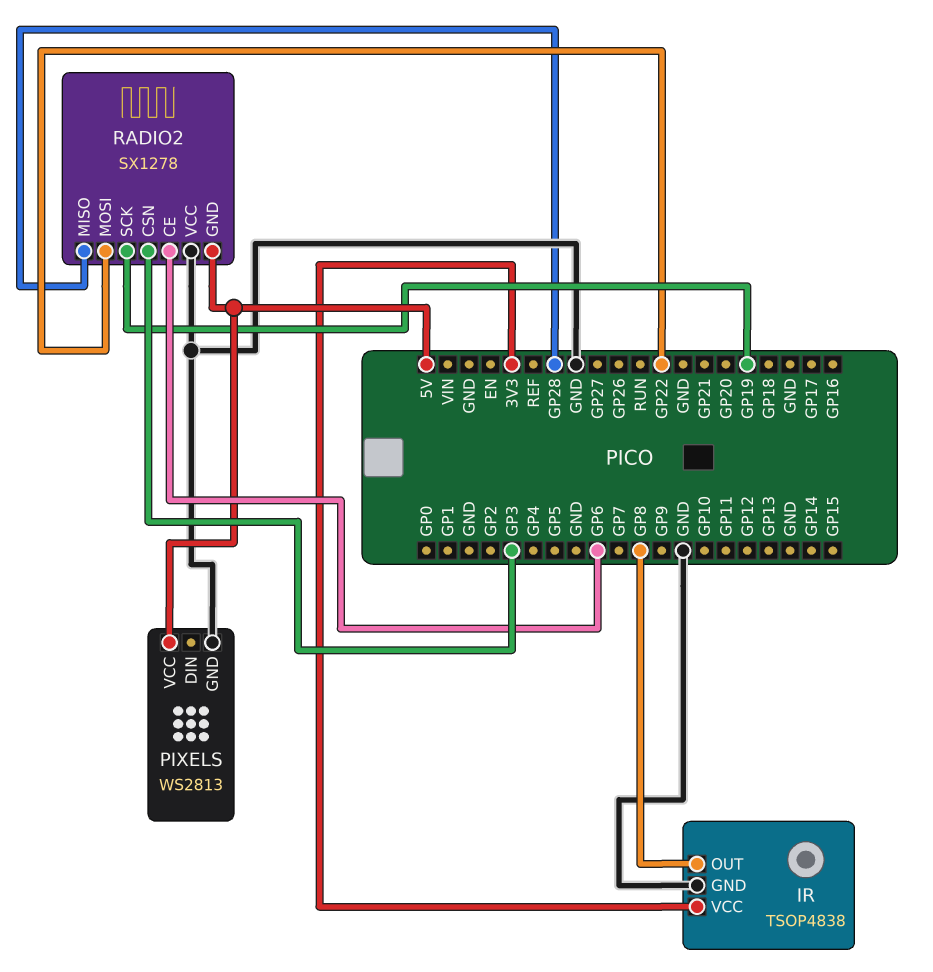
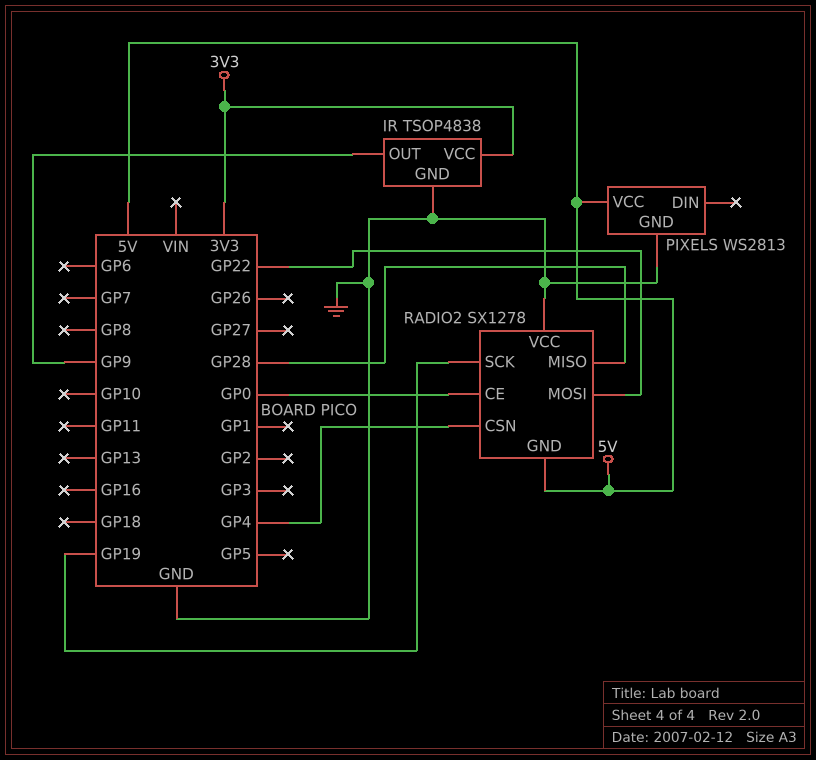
IR pin OUT: GP8 -> GP9
RADIO2 pin CE: GP6 -> GP0
RADIO2 pin CSN: GP3 -> GP4

